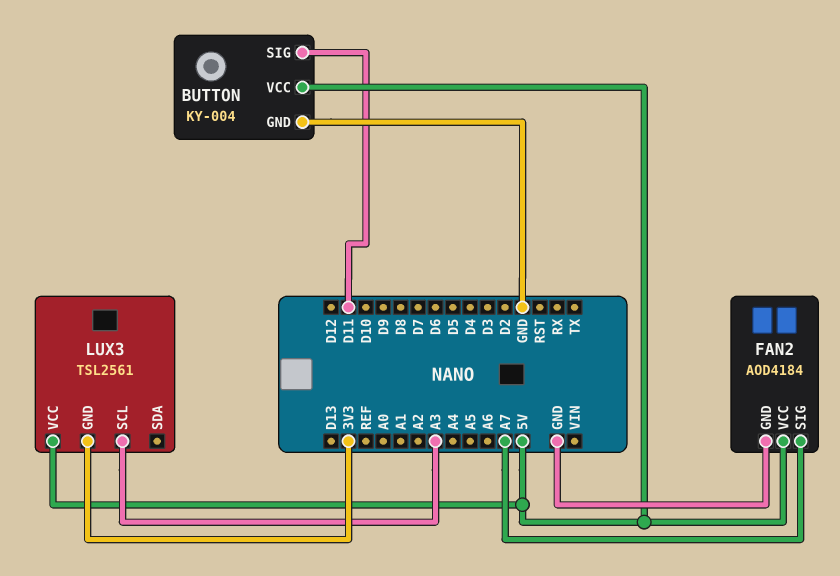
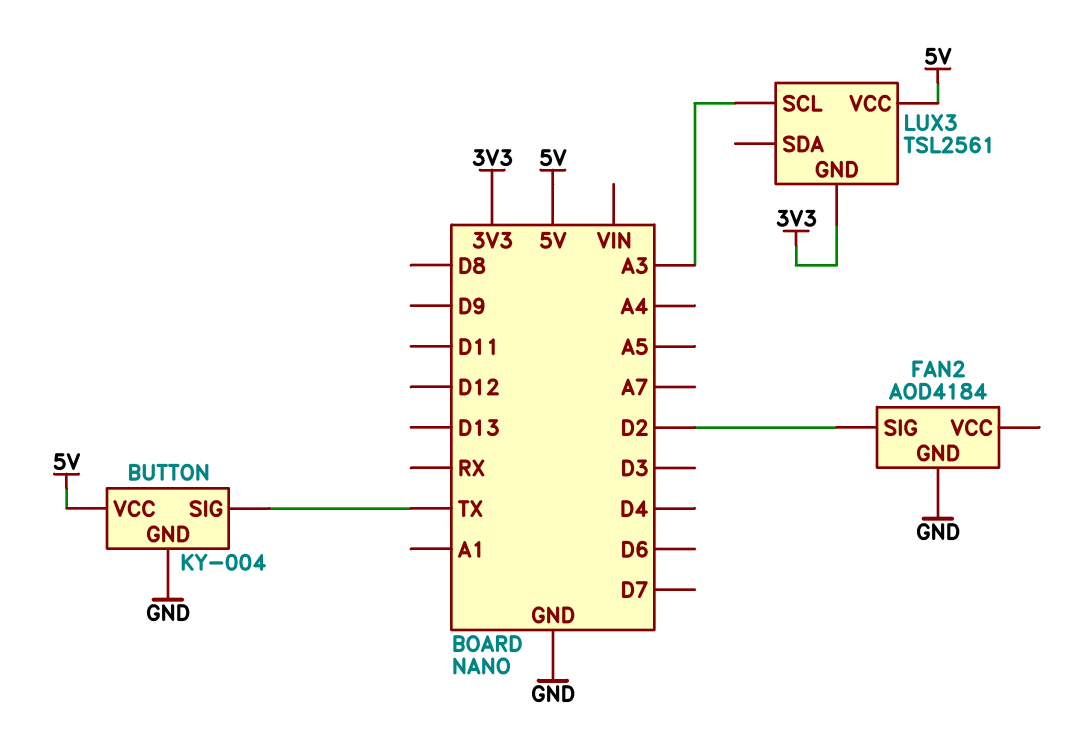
BUTTON pin SIG: D11 -> TX
FAN2 pin SIG: A7 -> D2
FAN2 pin VCC: 5V -> none

